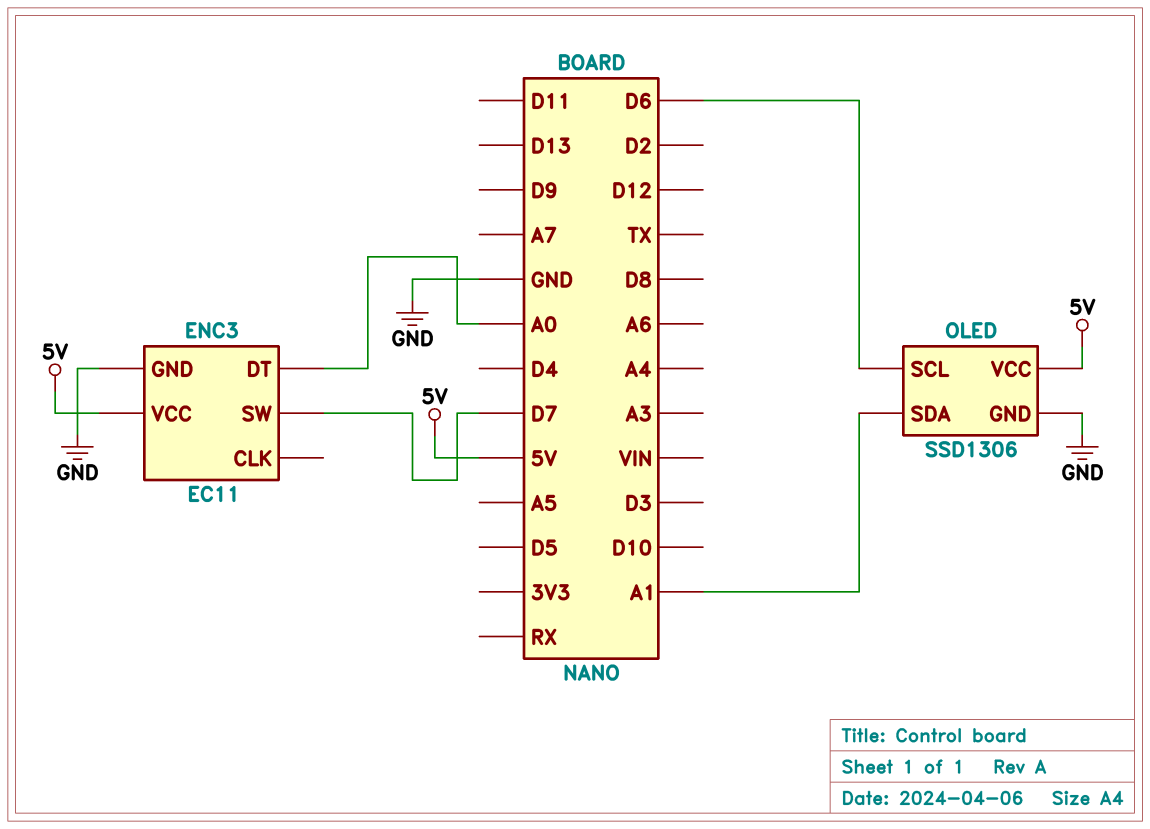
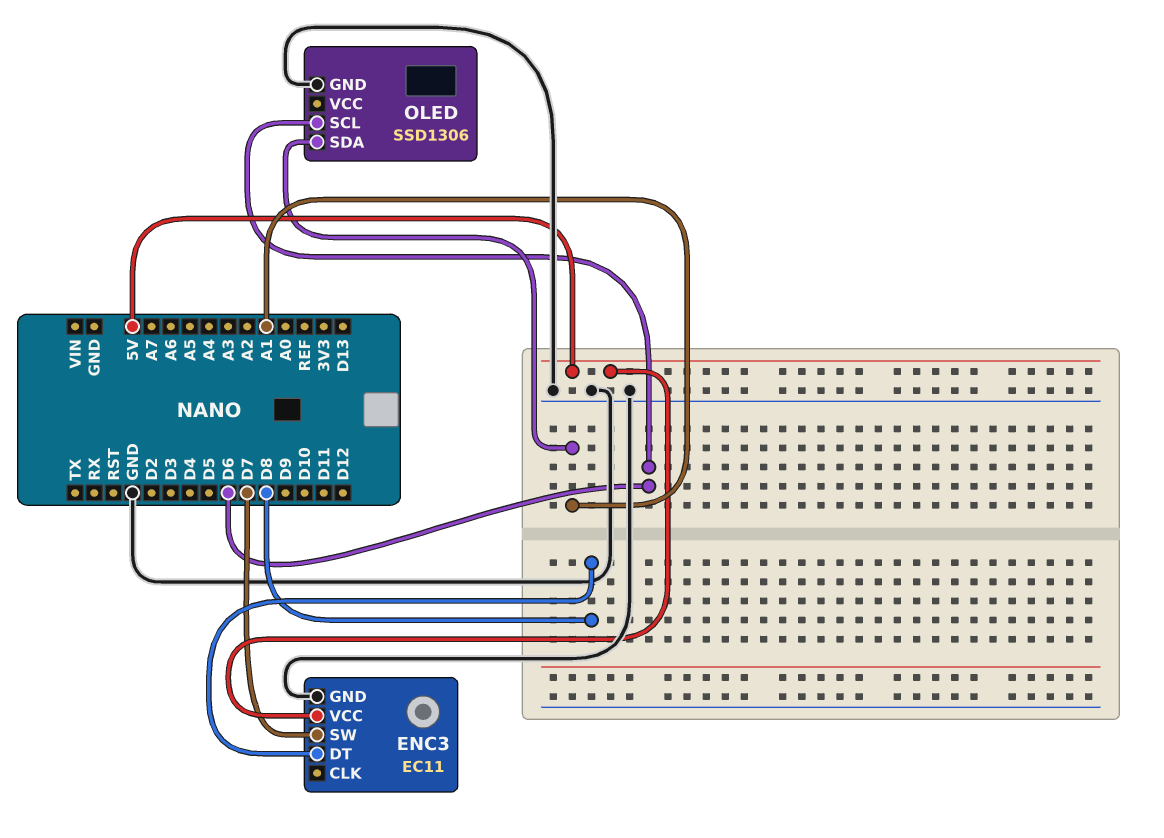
ENC3 pin DT: A0 -> D8
OLED pin VCC: 5V -> none

